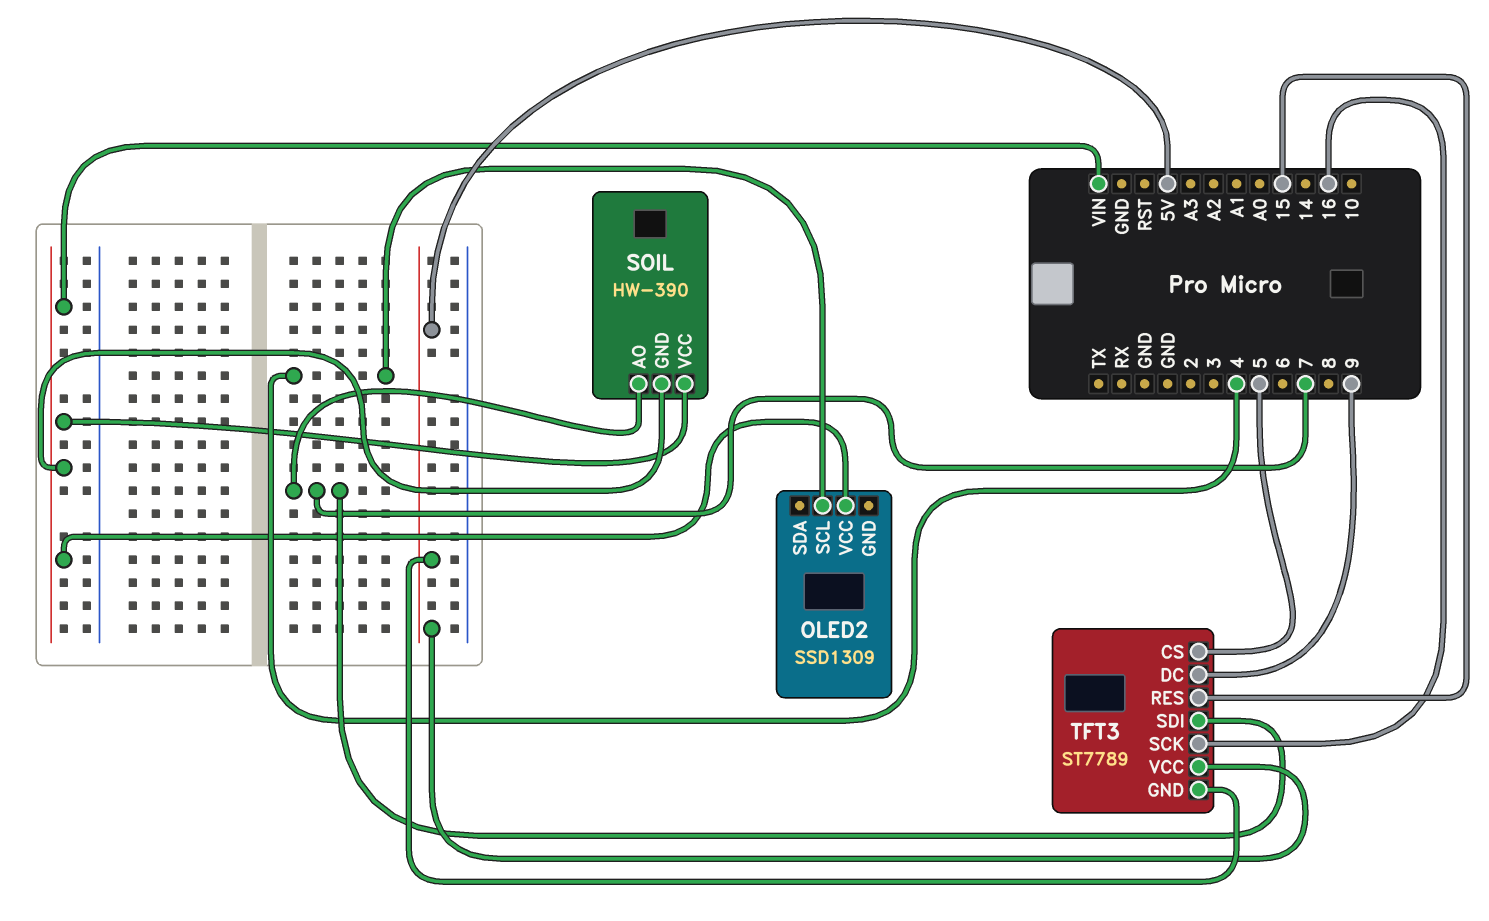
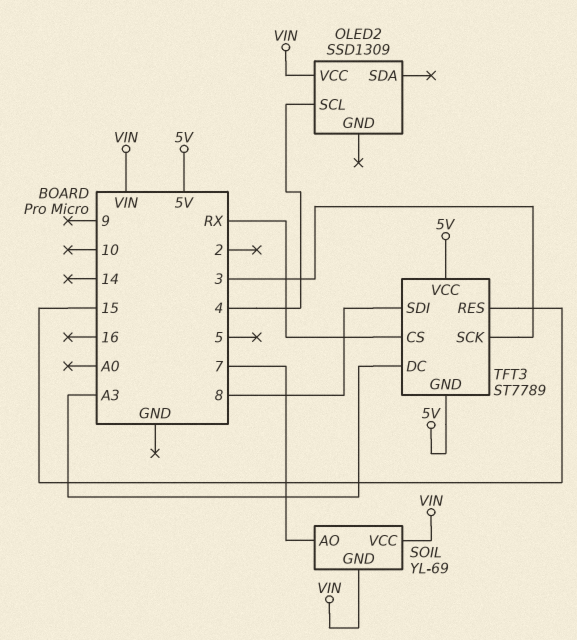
SOIL: HW-390 -> YL-69
TFT3 pin CS: 5 -> RX
TFT3 pin DC: 9 -> A3
TFT3 pin SCK: 16 -> 3
TFT3 pin SDI: 7 -> 8

